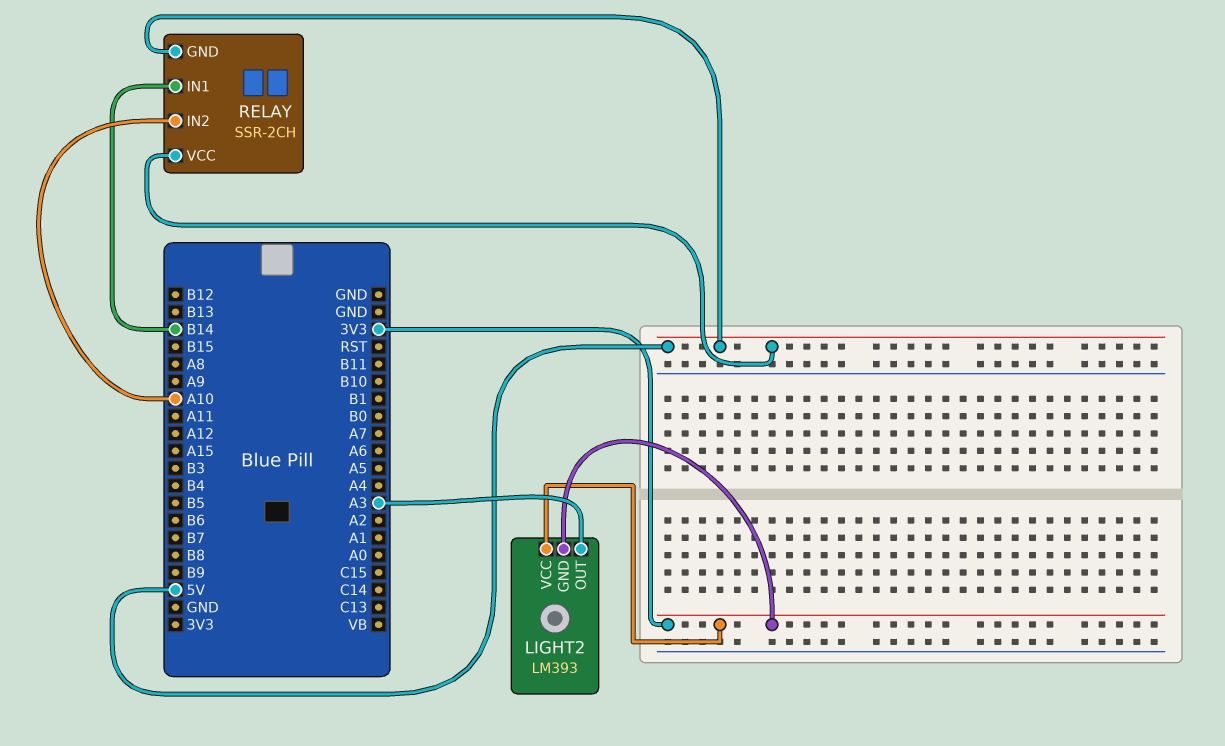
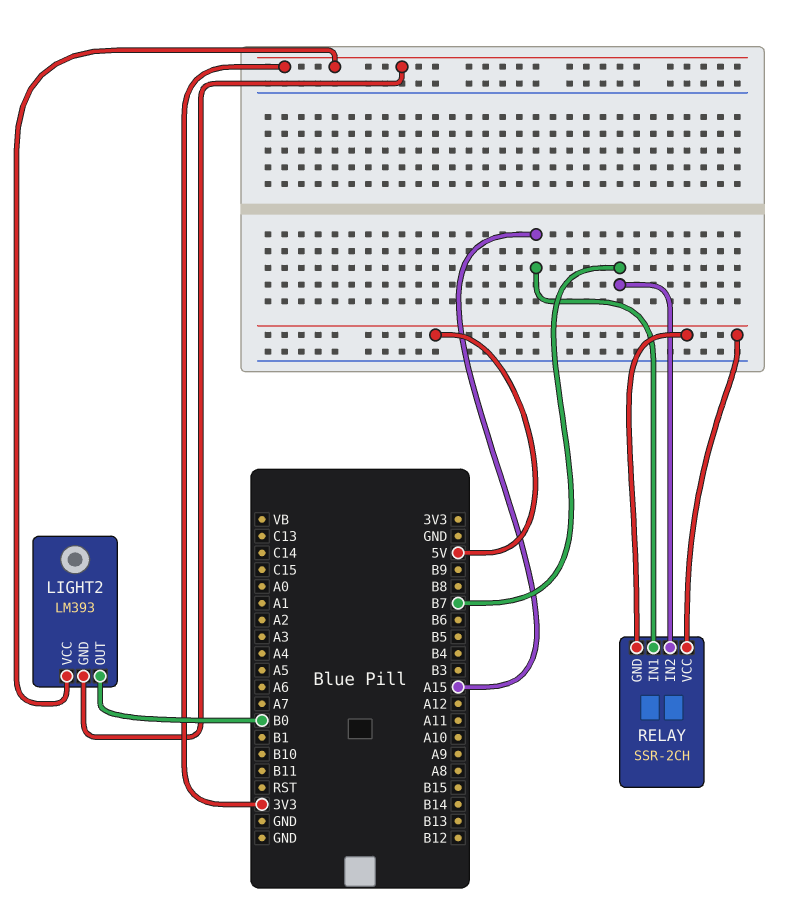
LIGHT2 pin OUT: A3 -> B0
RELAY pin IN1: B14 -> A15
RELAY pin IN2: A10 -> B7

